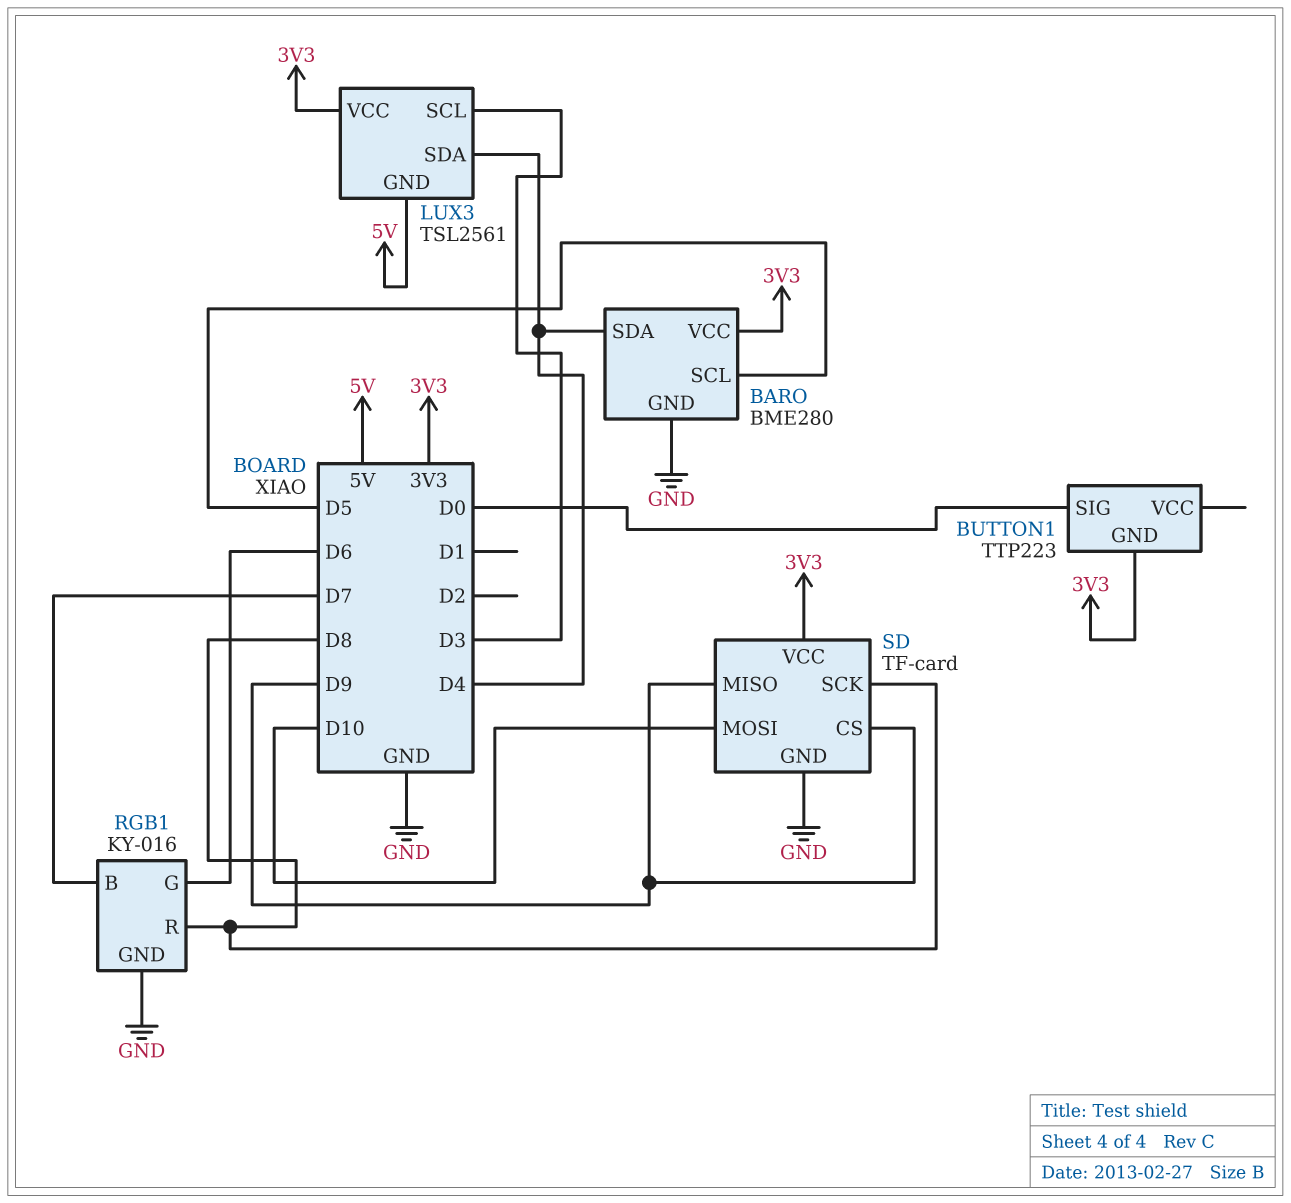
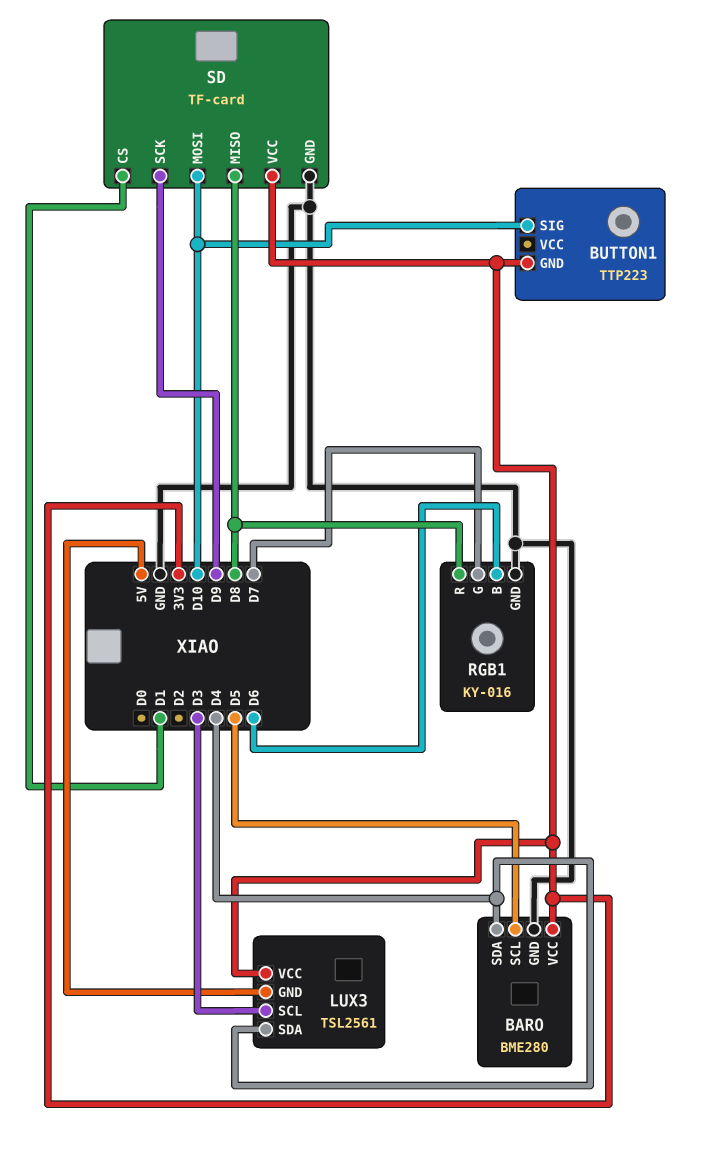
BUTTON1 pin SIG: D0 -> D10
RGB1 pin B: D7 -> D6
RGB1 pin G: D6 -> D7
SD pin CS: D9 -> D1
SD pin MISO: D9 -> D8
SD pin SCK: D8 -> D9

